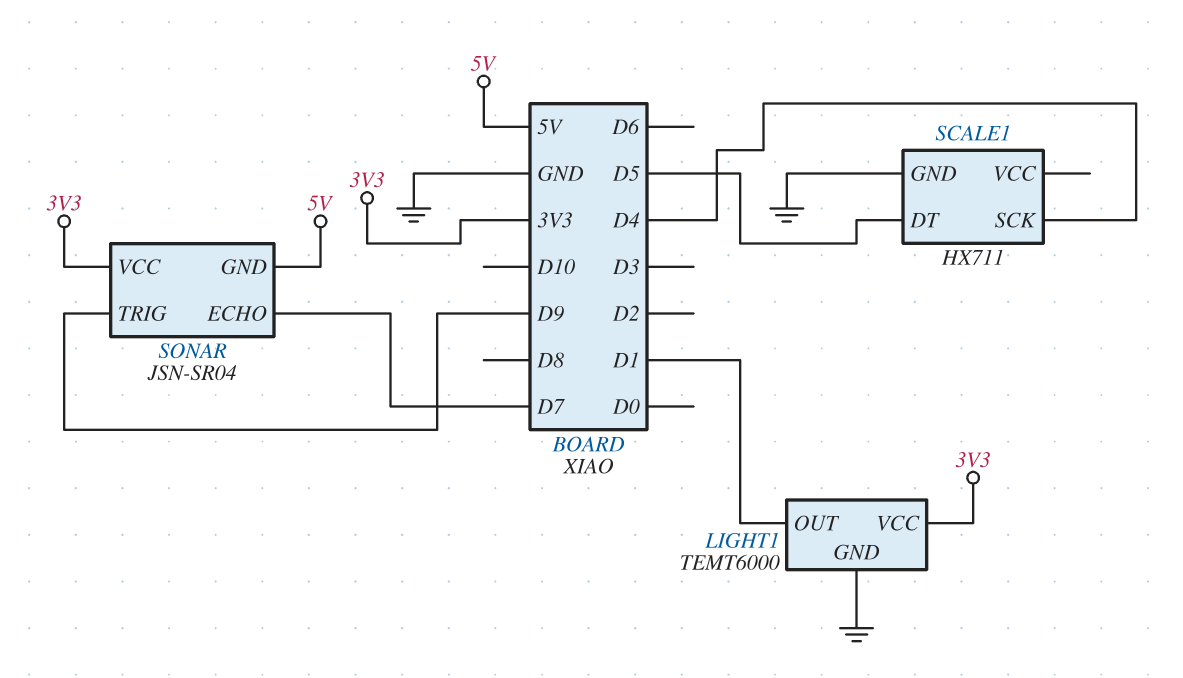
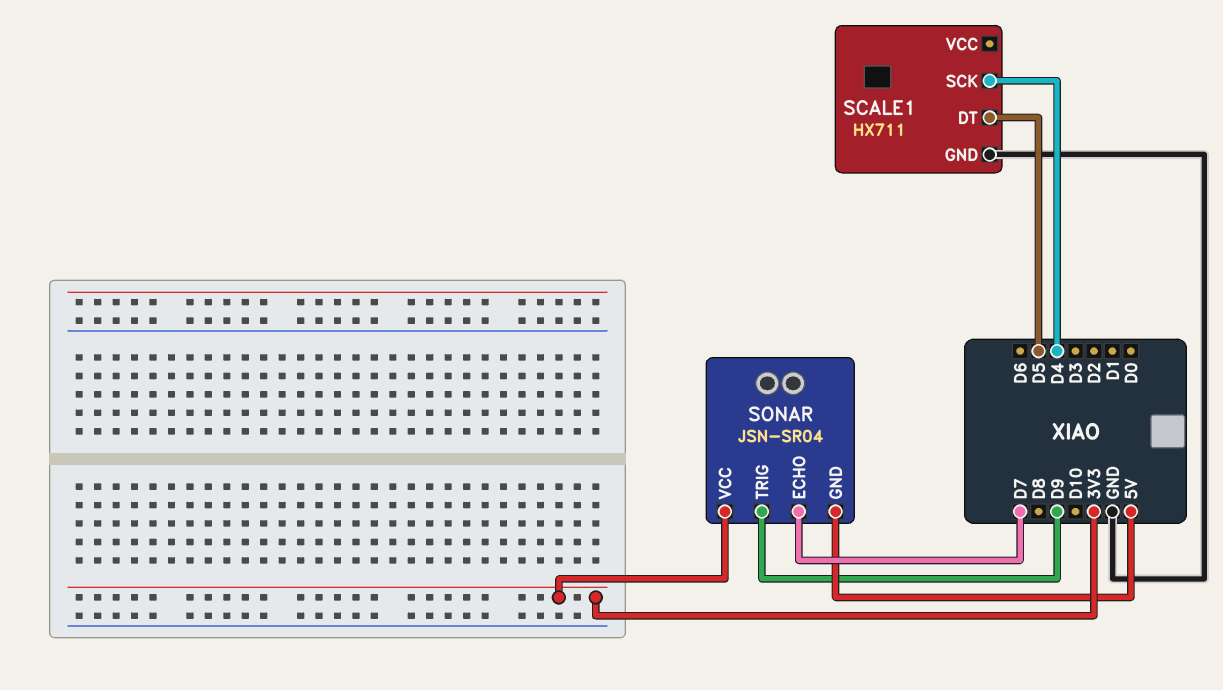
LIGHT1: TEMT6000 -> none
LIGHT1 pin GND: GND -> none
LIGHT1 pin OUT: D1 -> none
LIGHT1 pin VCC: 3V3 -> none

